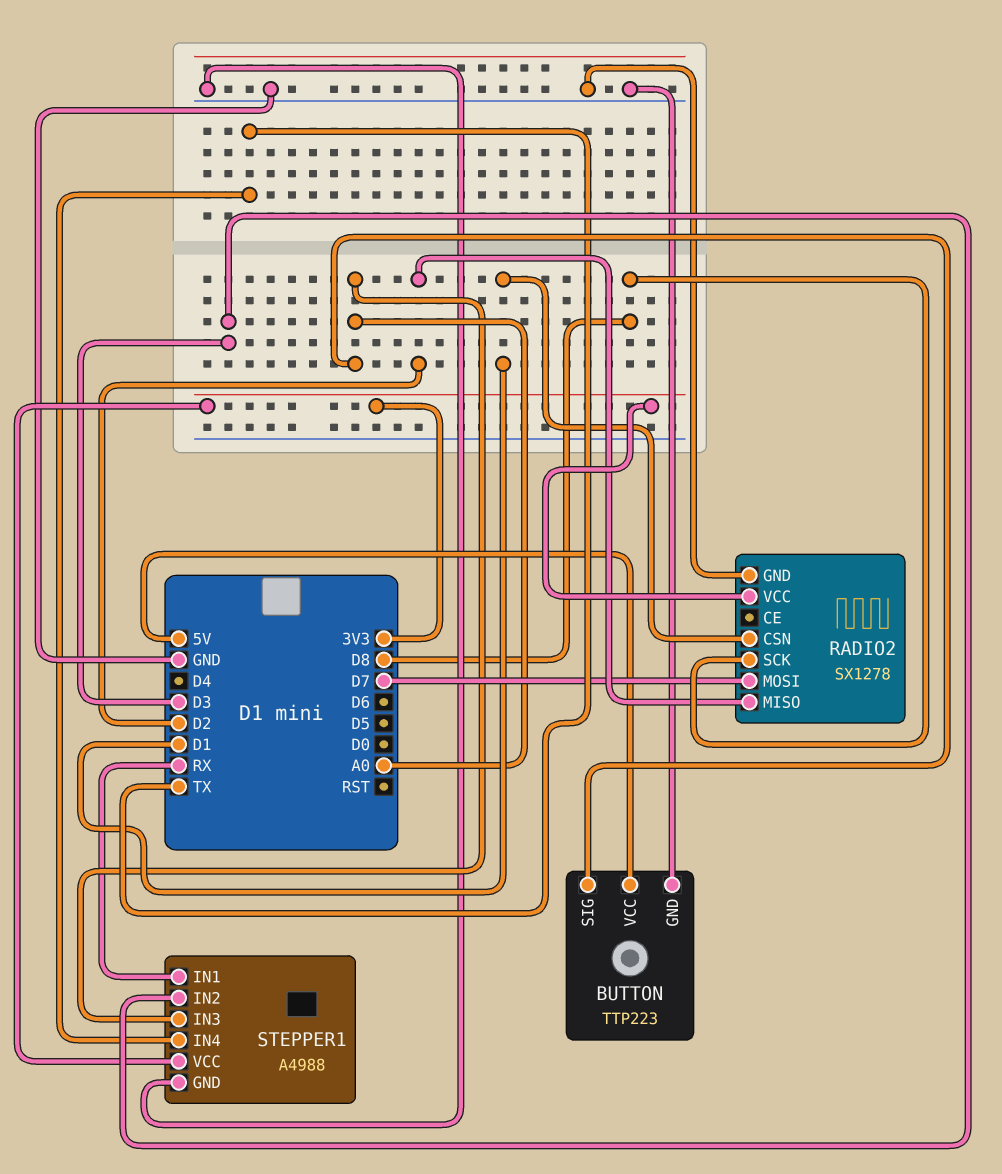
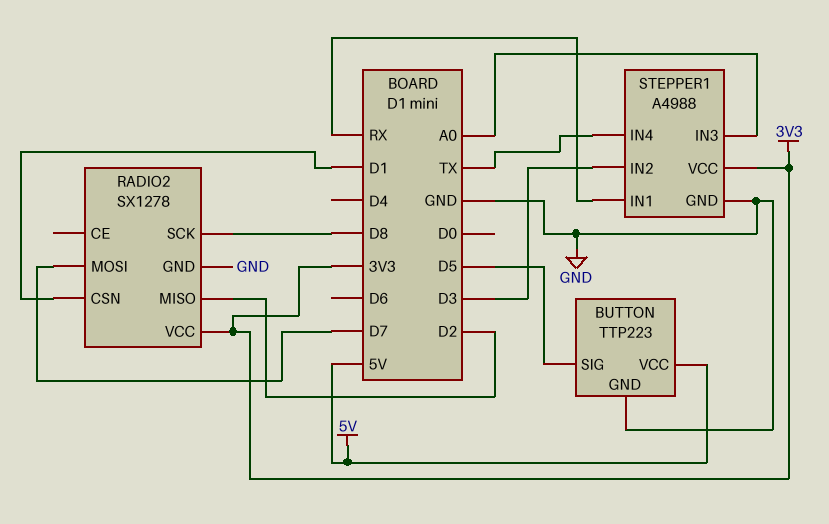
BUTTON pin SIG: A0 -> D5

